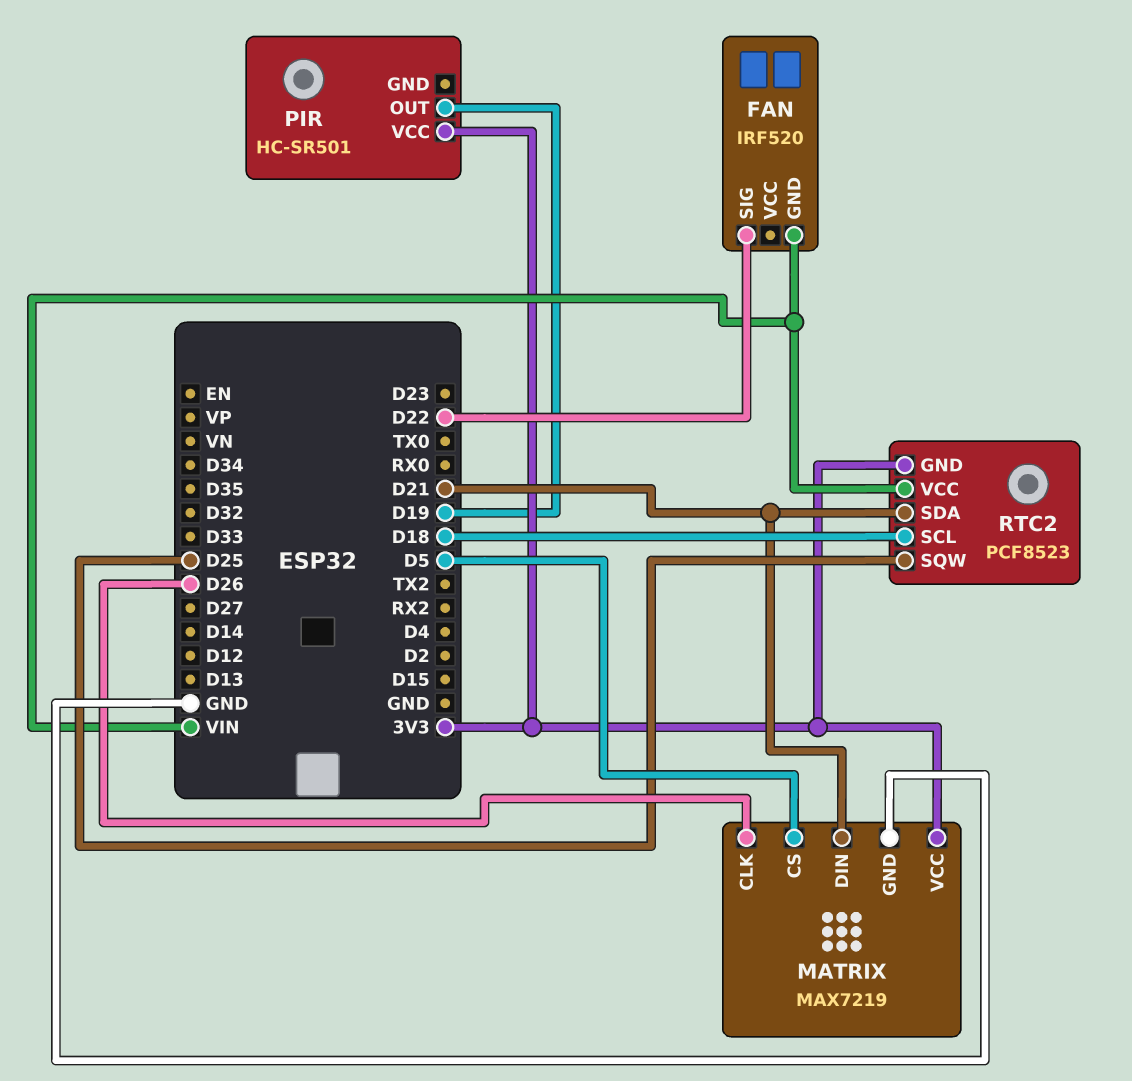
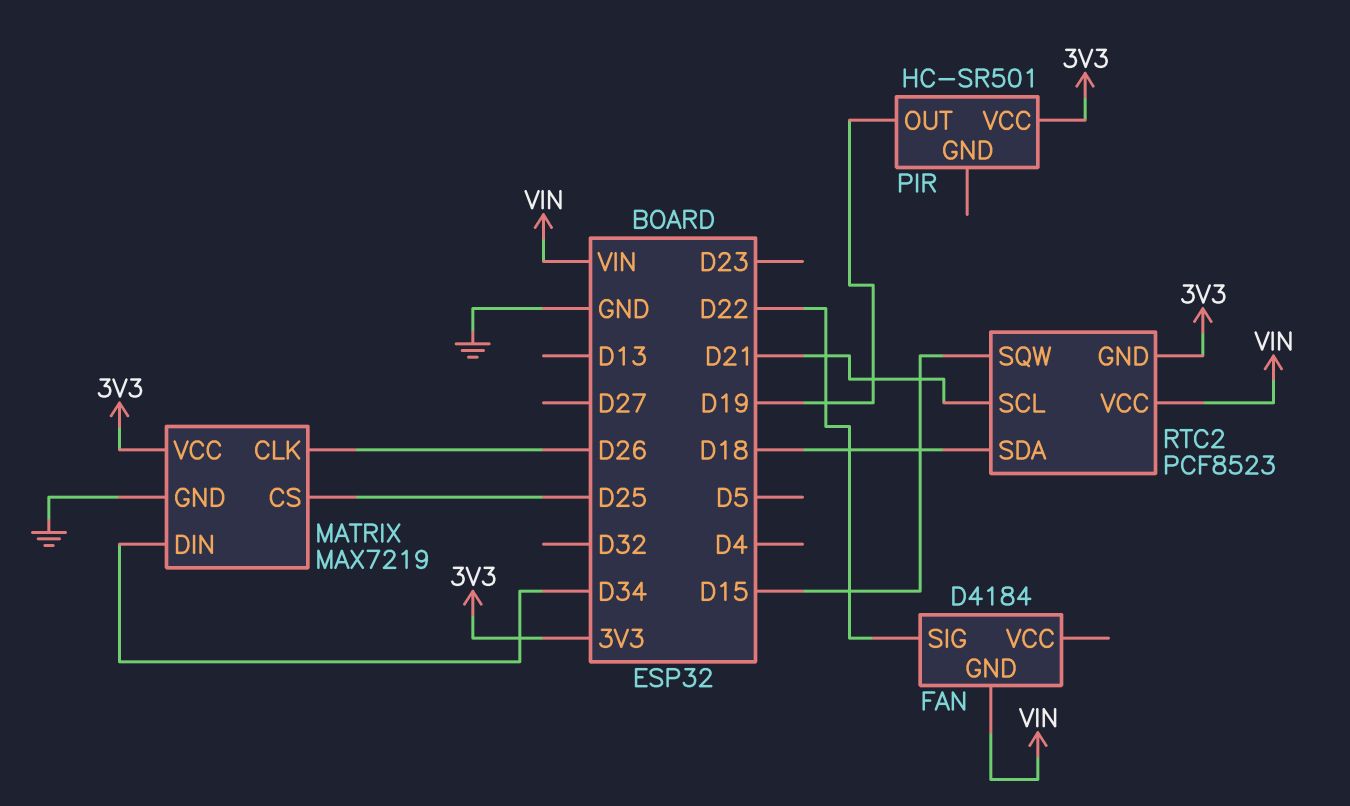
FAN: IRF520 -> D4184
MATRIX pin CS: D5 -> D25
MATRIX pin DIN: D21 -> D34
RTC2 pin SCL: D18 -> D21
RTC2 pin SDA: D21 -> D18
RTC2 pin SQW: D25 -> D15

